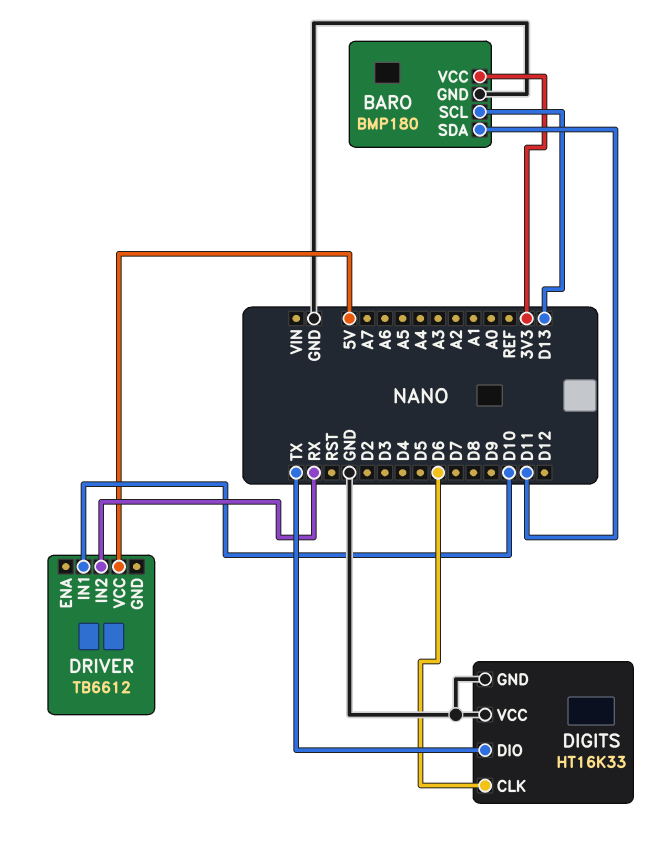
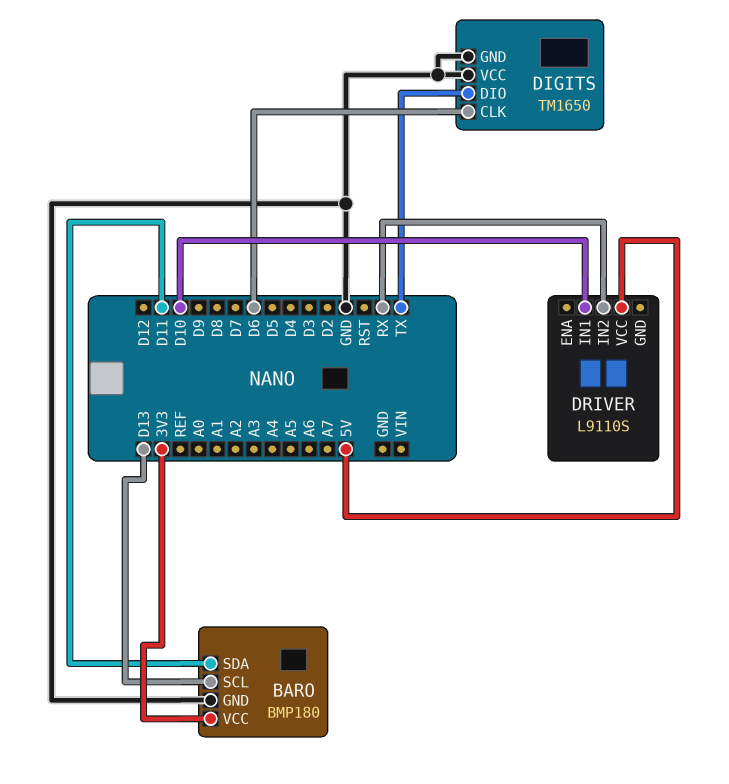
DIGITS: HT16K33 -> TM1650
DRIVER: TB6612 -> L9110S

